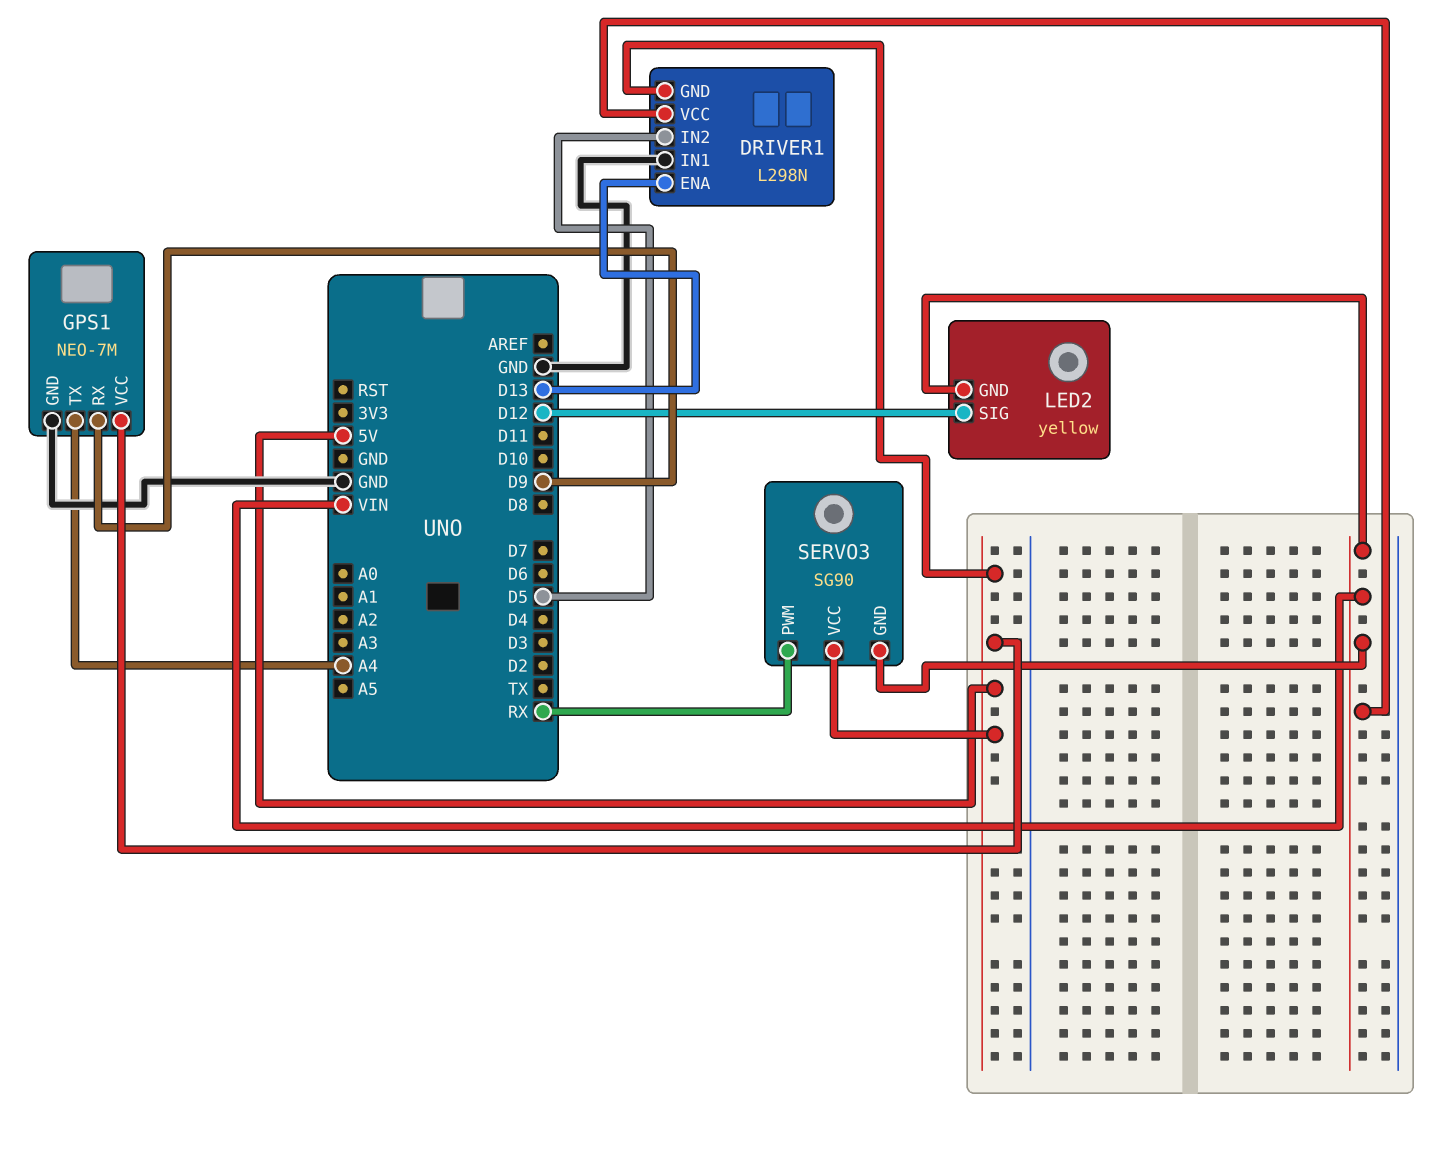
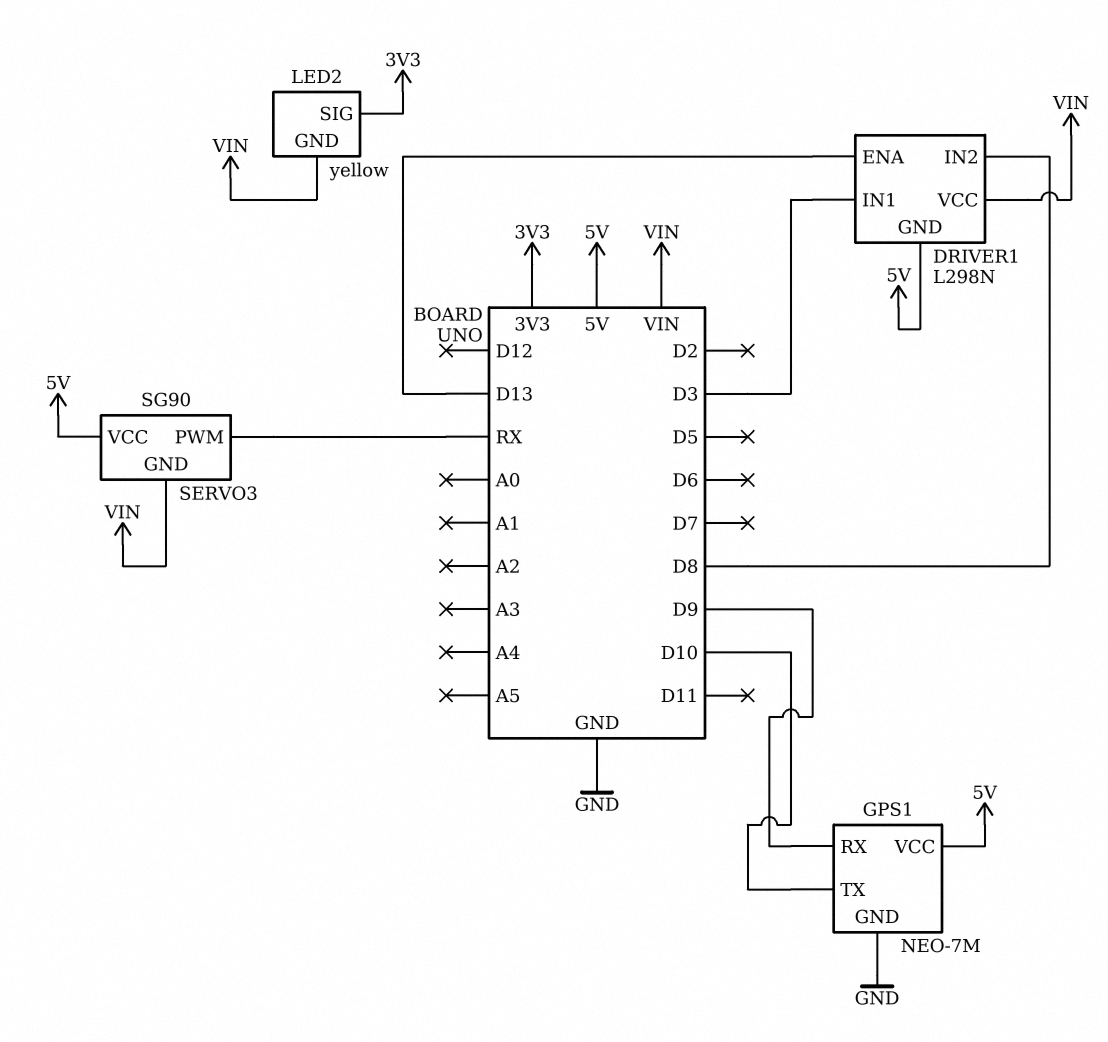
DRIVER1 pin IN1: GND -> D3
DRIVER1 pin IN2: D5 -> D8
GPS1 pin TX: A4 -> D10
LED2 pin SIG: D12 -> 3V3

